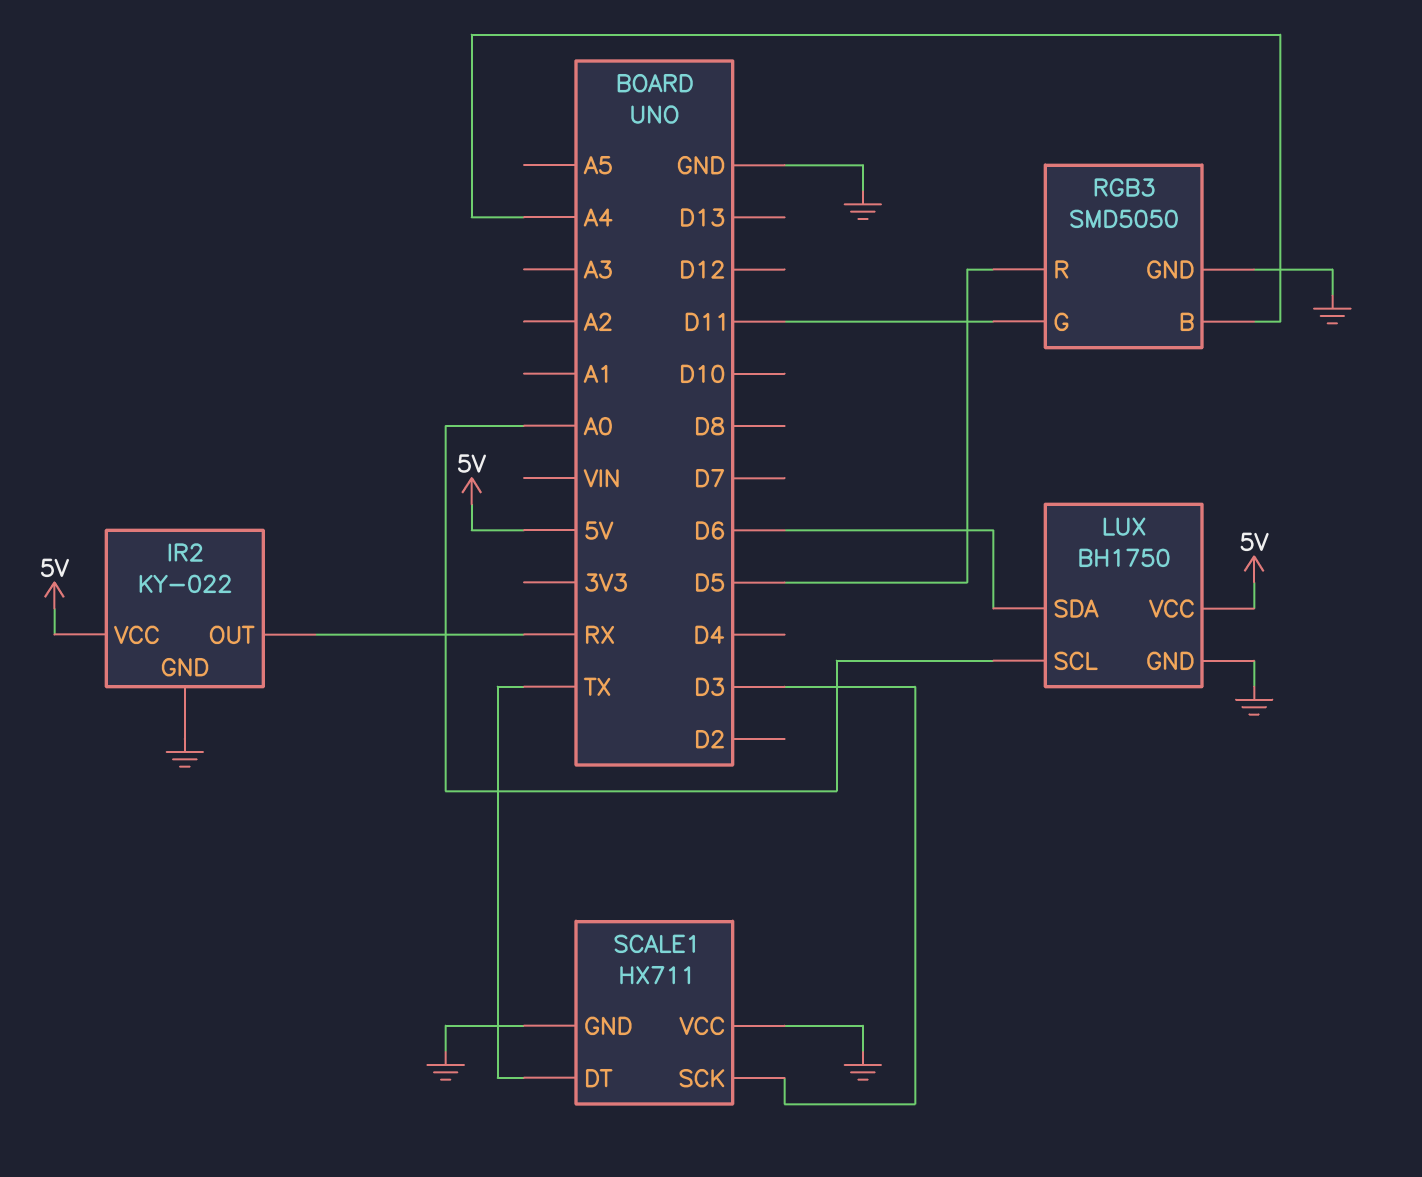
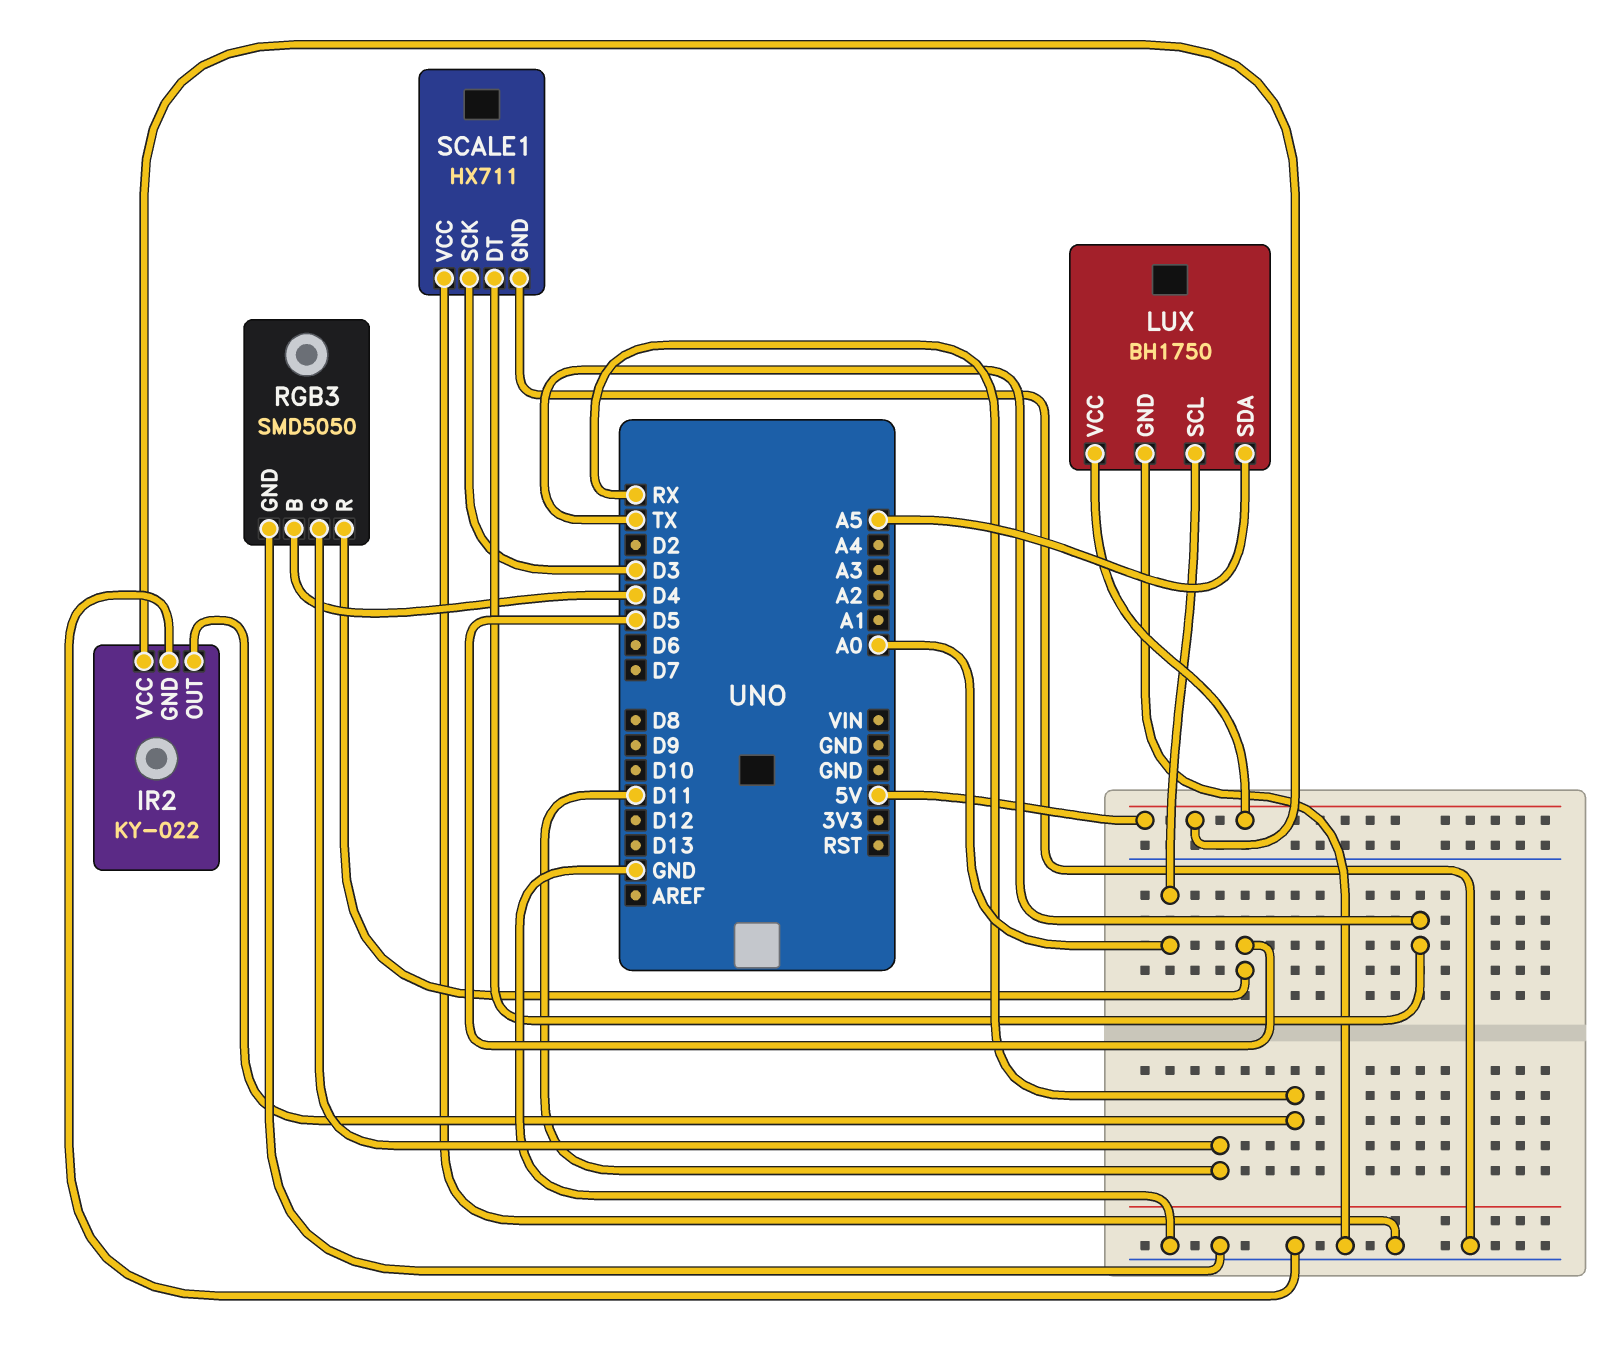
LUX pin SDA: D6 -> A5
RGB3 pin B: A4 -> D4

